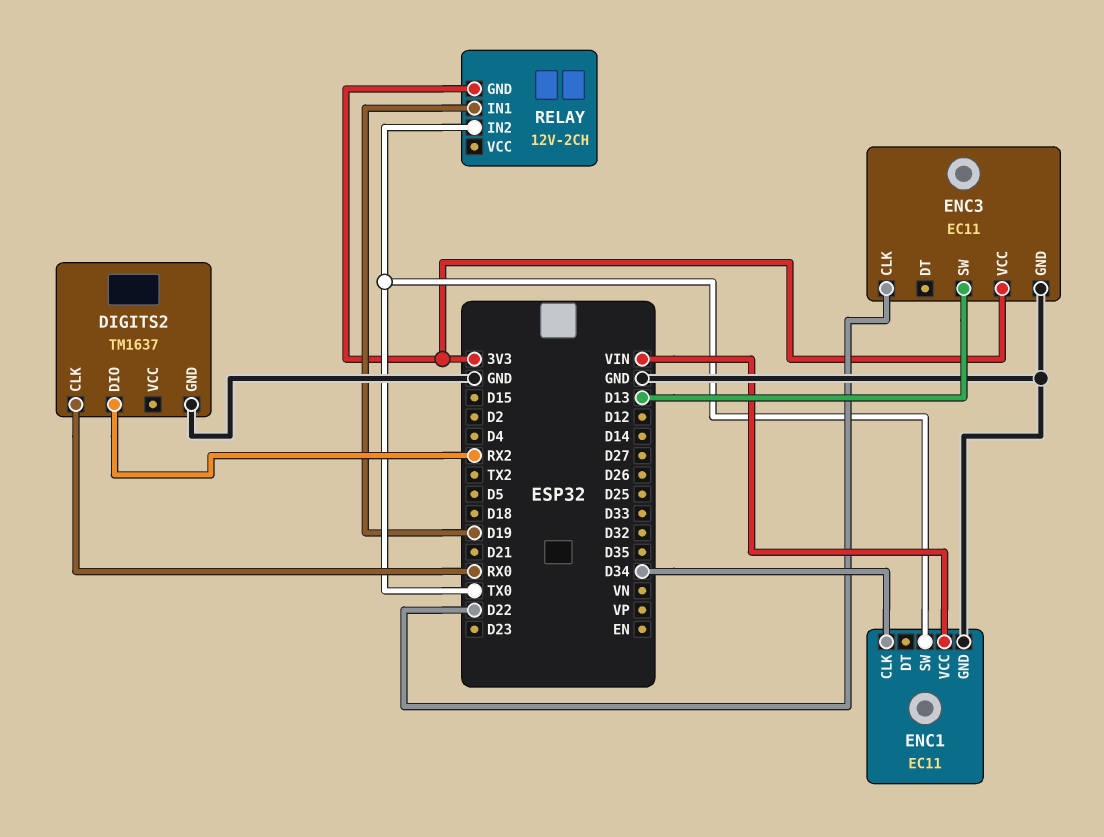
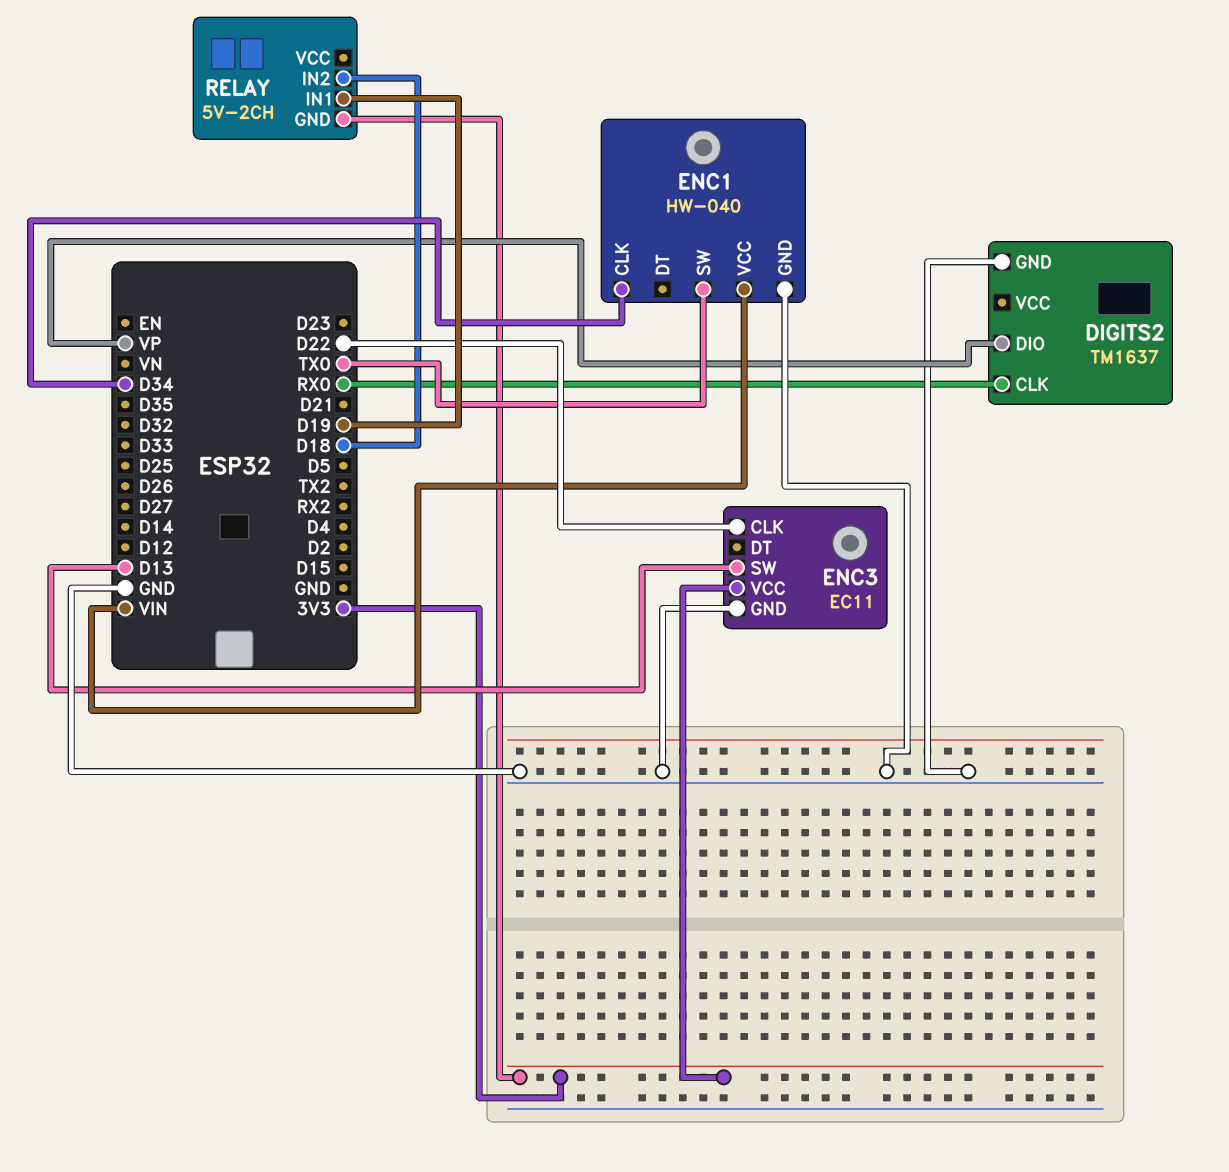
DIGITS2 pin DIO: RX2 -> VP
ENC1: EC11 -> HW-040
RELAY: 12V-2CH -> 5V-2CH
RELAY pin IN2: TX0 -> D18

